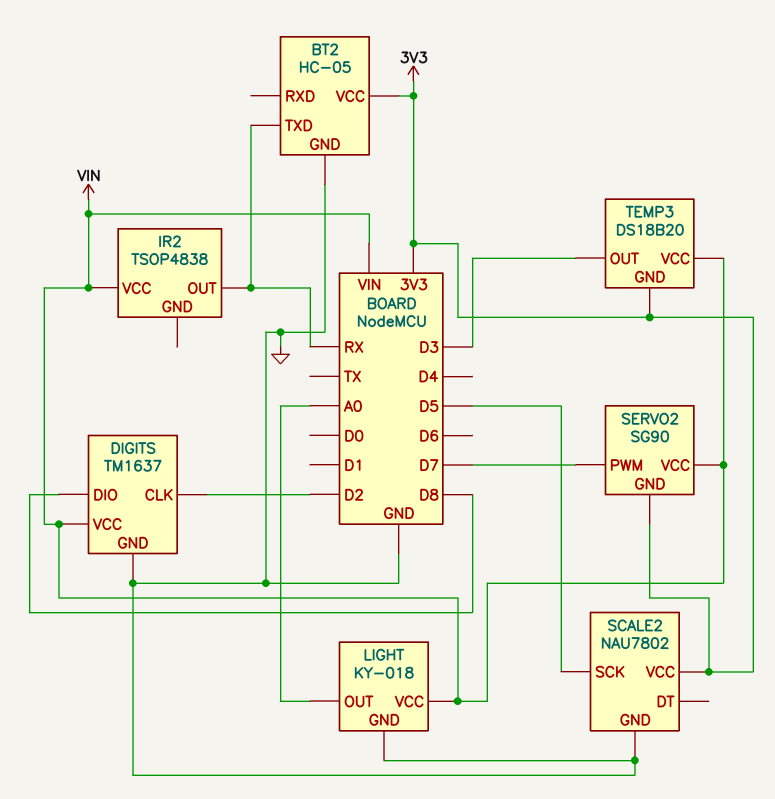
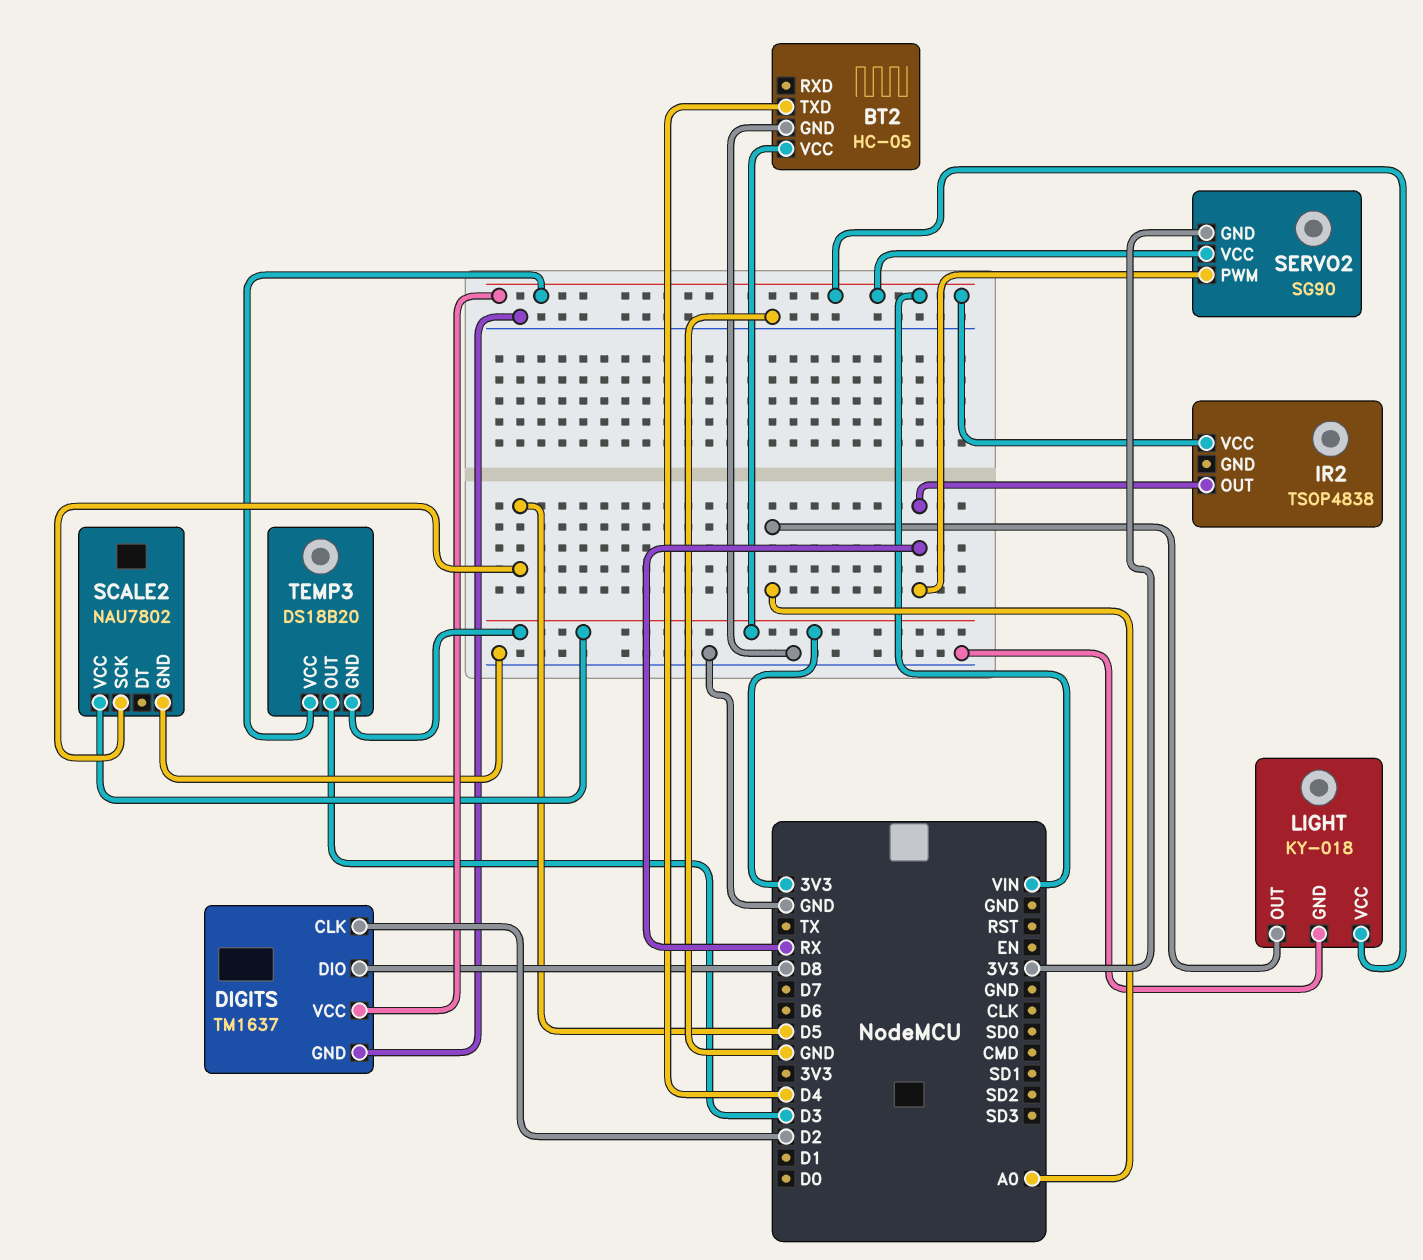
BT2 pin TXD: RX -> D4
SERVO2 pin PWM: D7 -> RX

